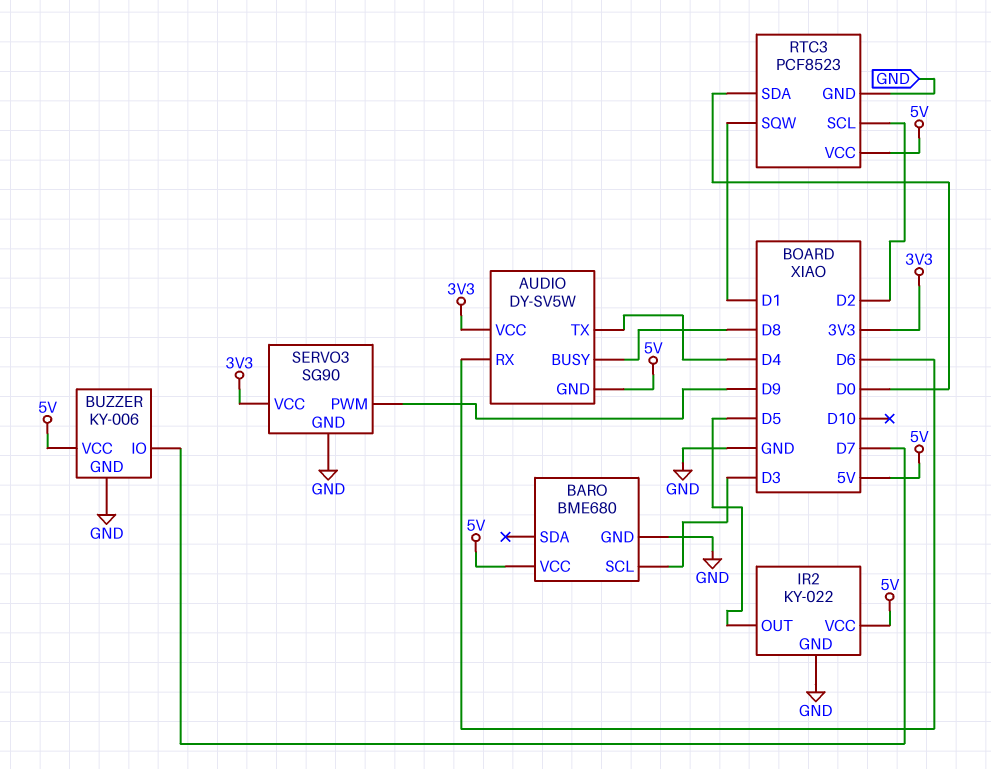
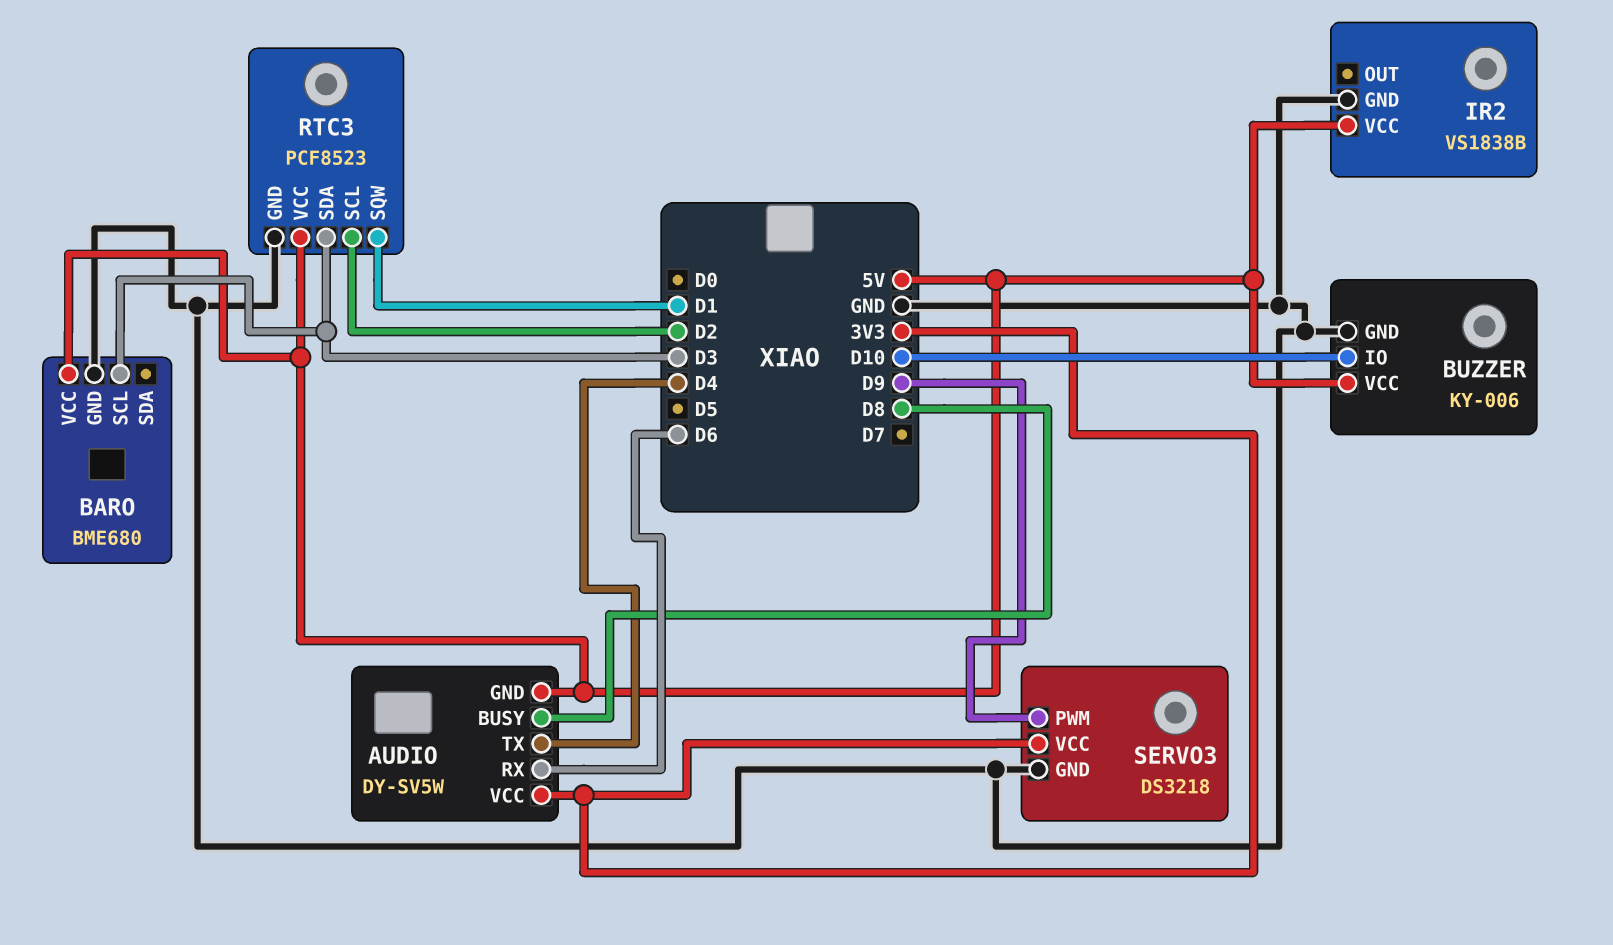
BUZZER pin IO: D7 -> D10
IR2: KY-022 -> VS1838B
IR2 pin OUT: D5 -> none
RTC3 pin SDA: D0 -> D3
SERVO3: SG90 -> DS3218

